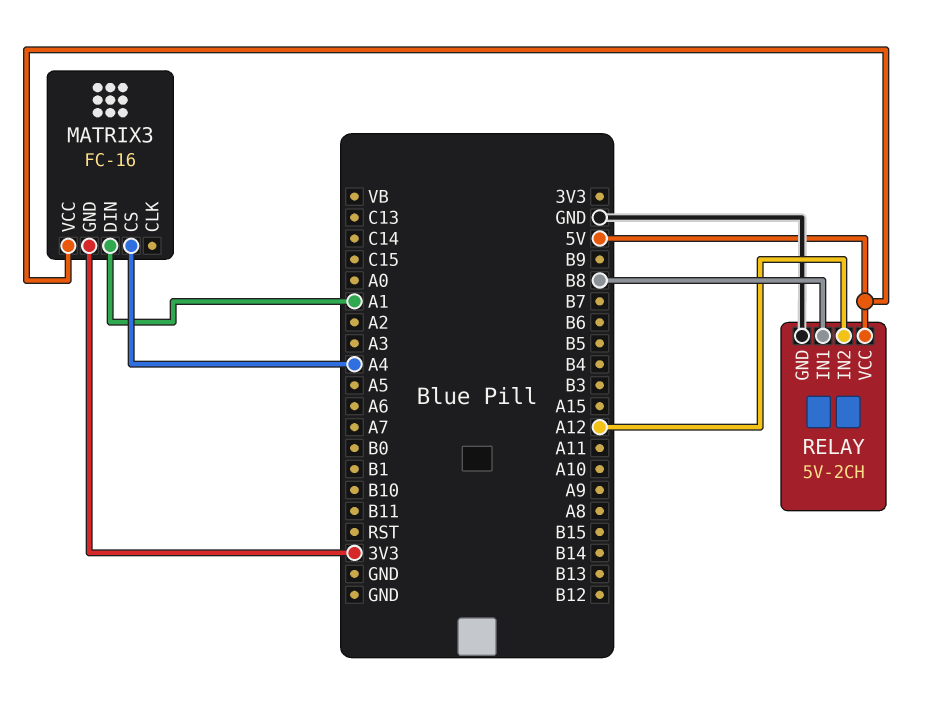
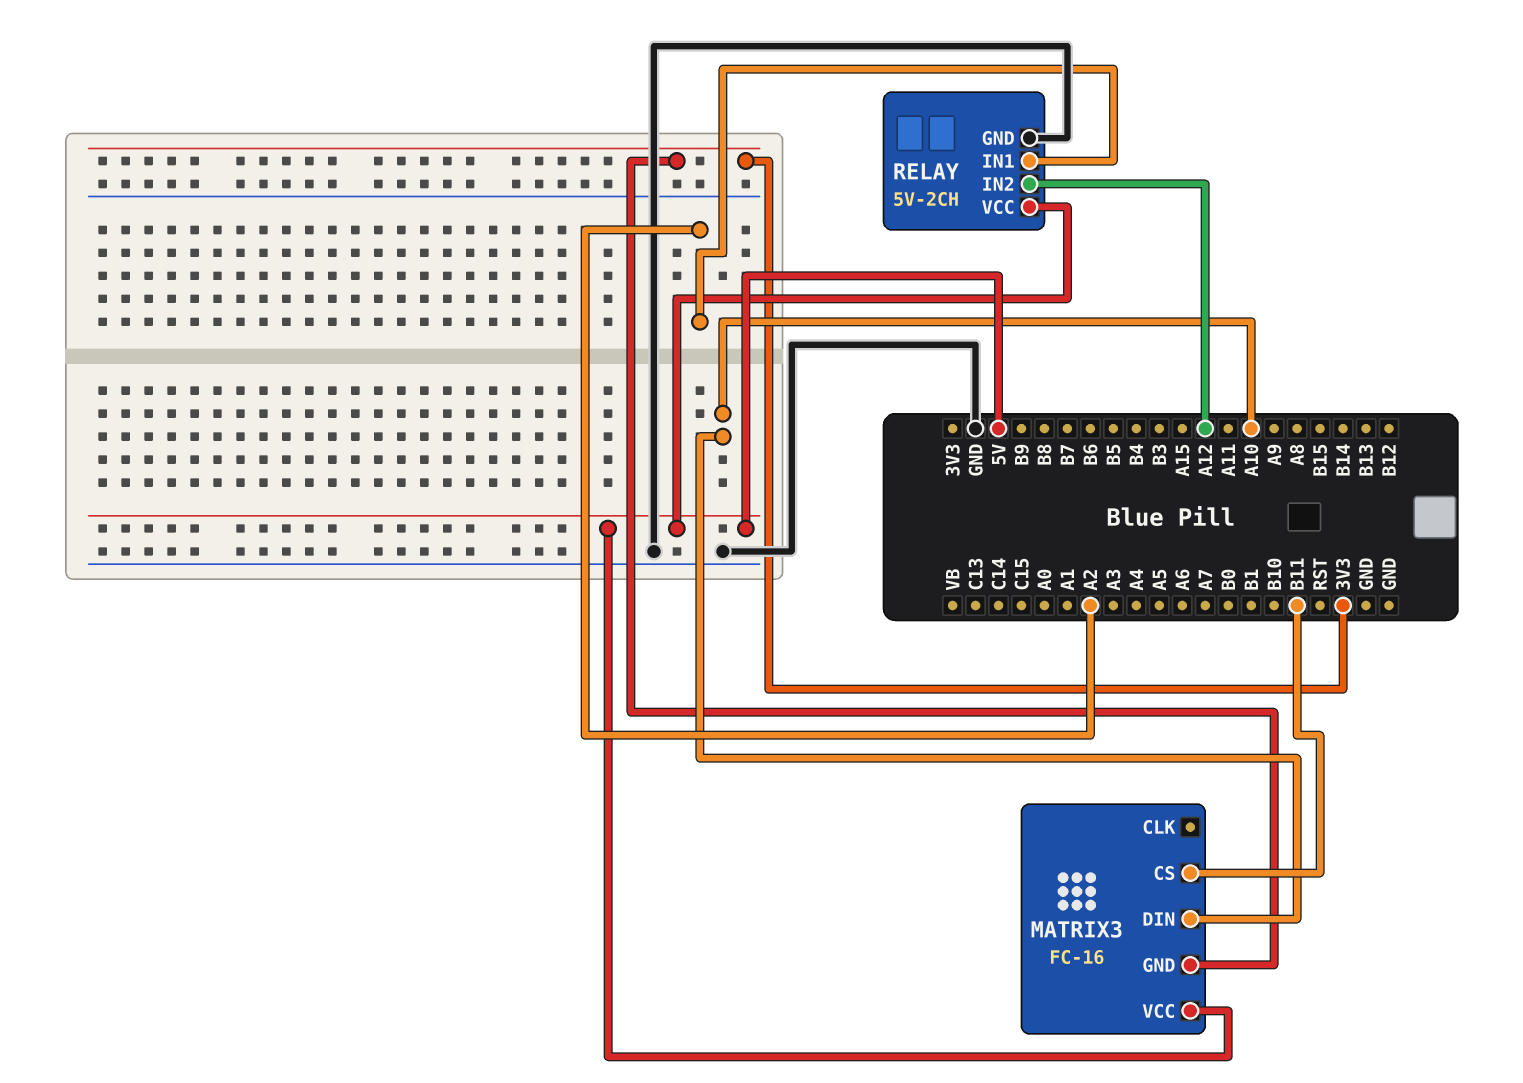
MATRIX3 pin CS: A4 -> B11
MATRIX3 pin DIN: A1 -> A10
RELAY pin IN1: B8 -> A2

